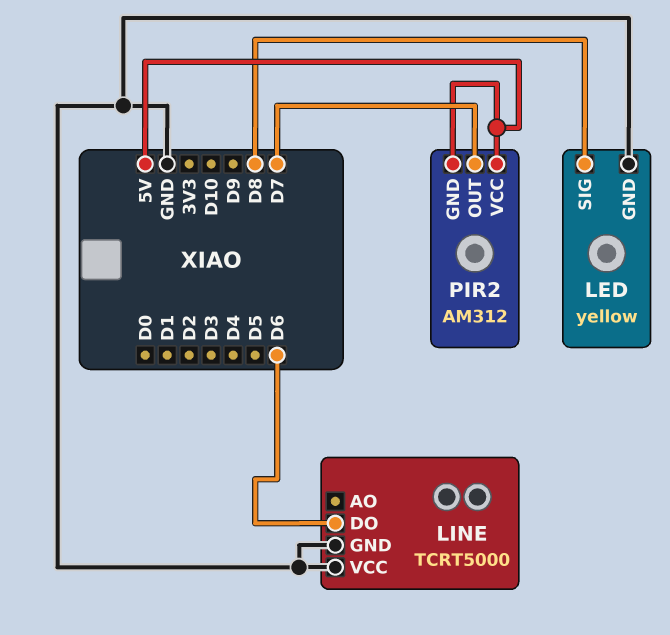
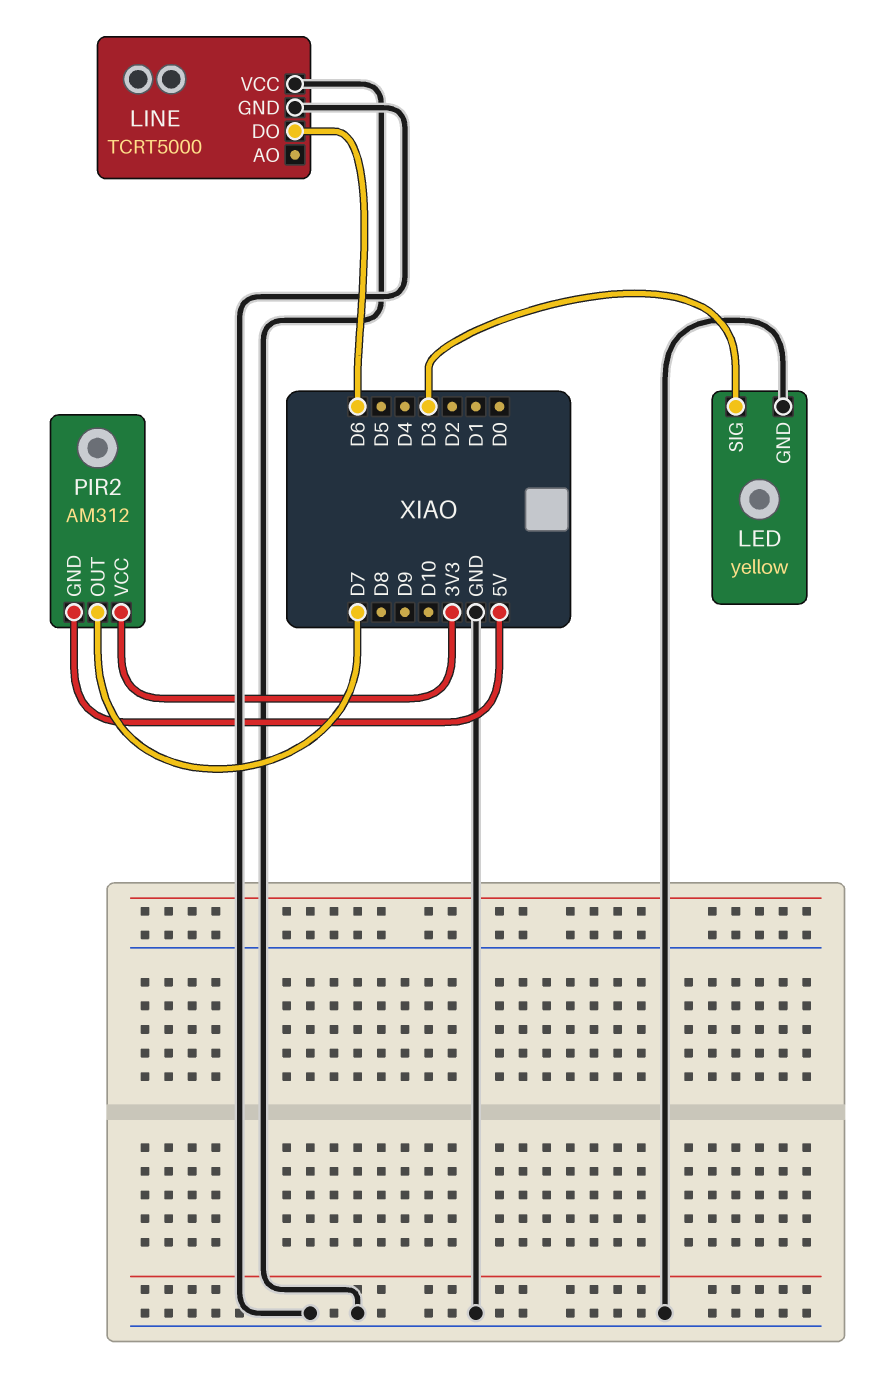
LED pin SIG: D8 -> D3
PIR2 pin VCC: 5V -> 3V3

